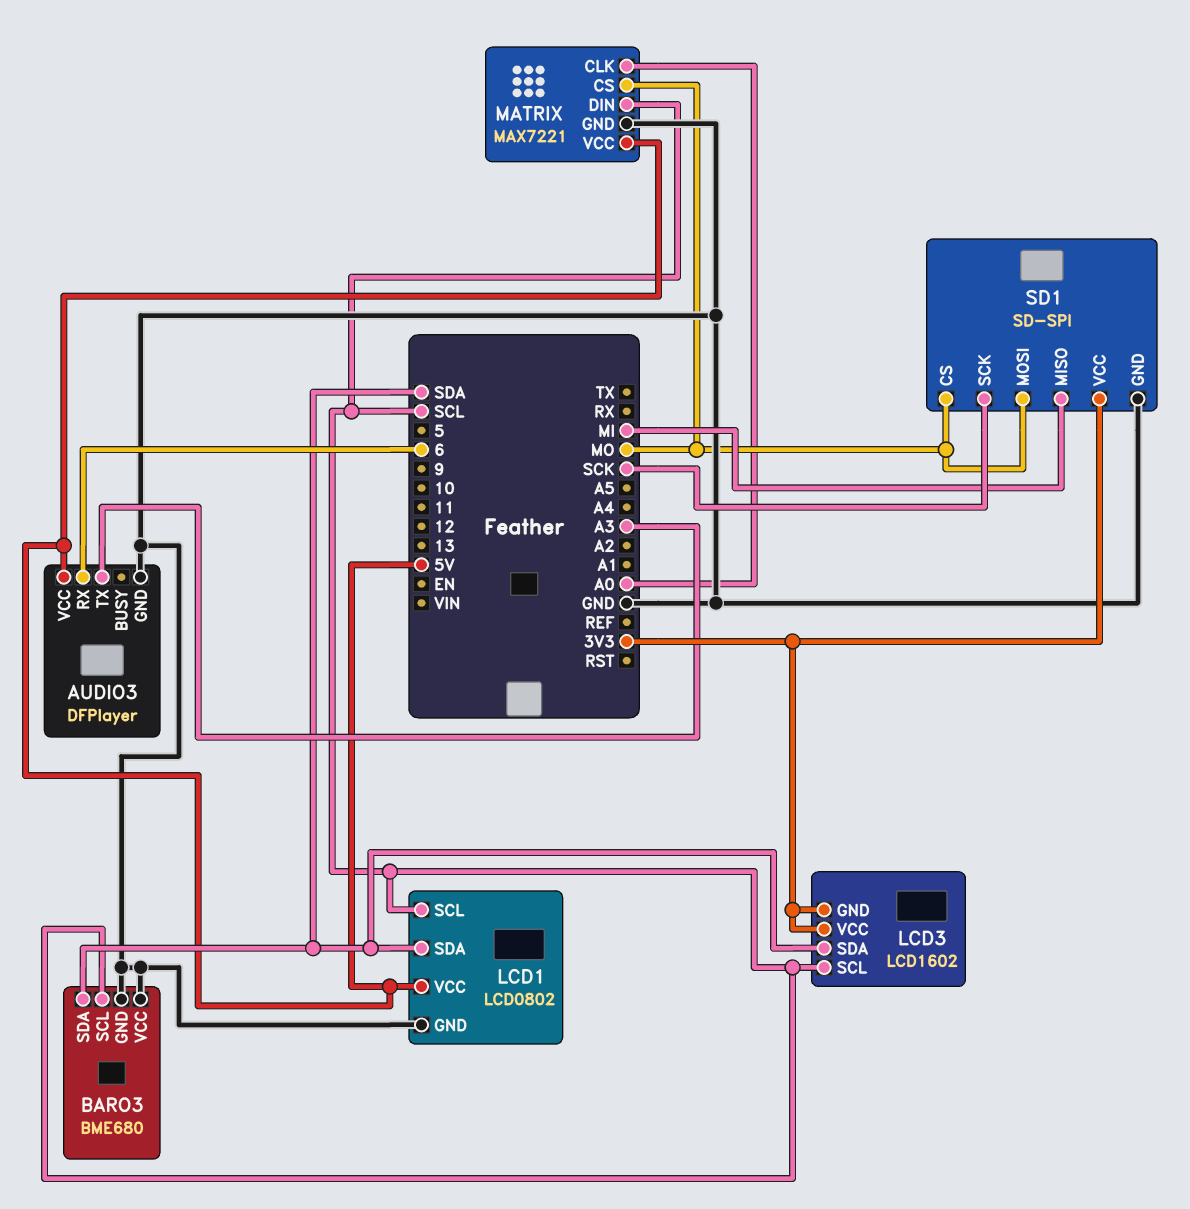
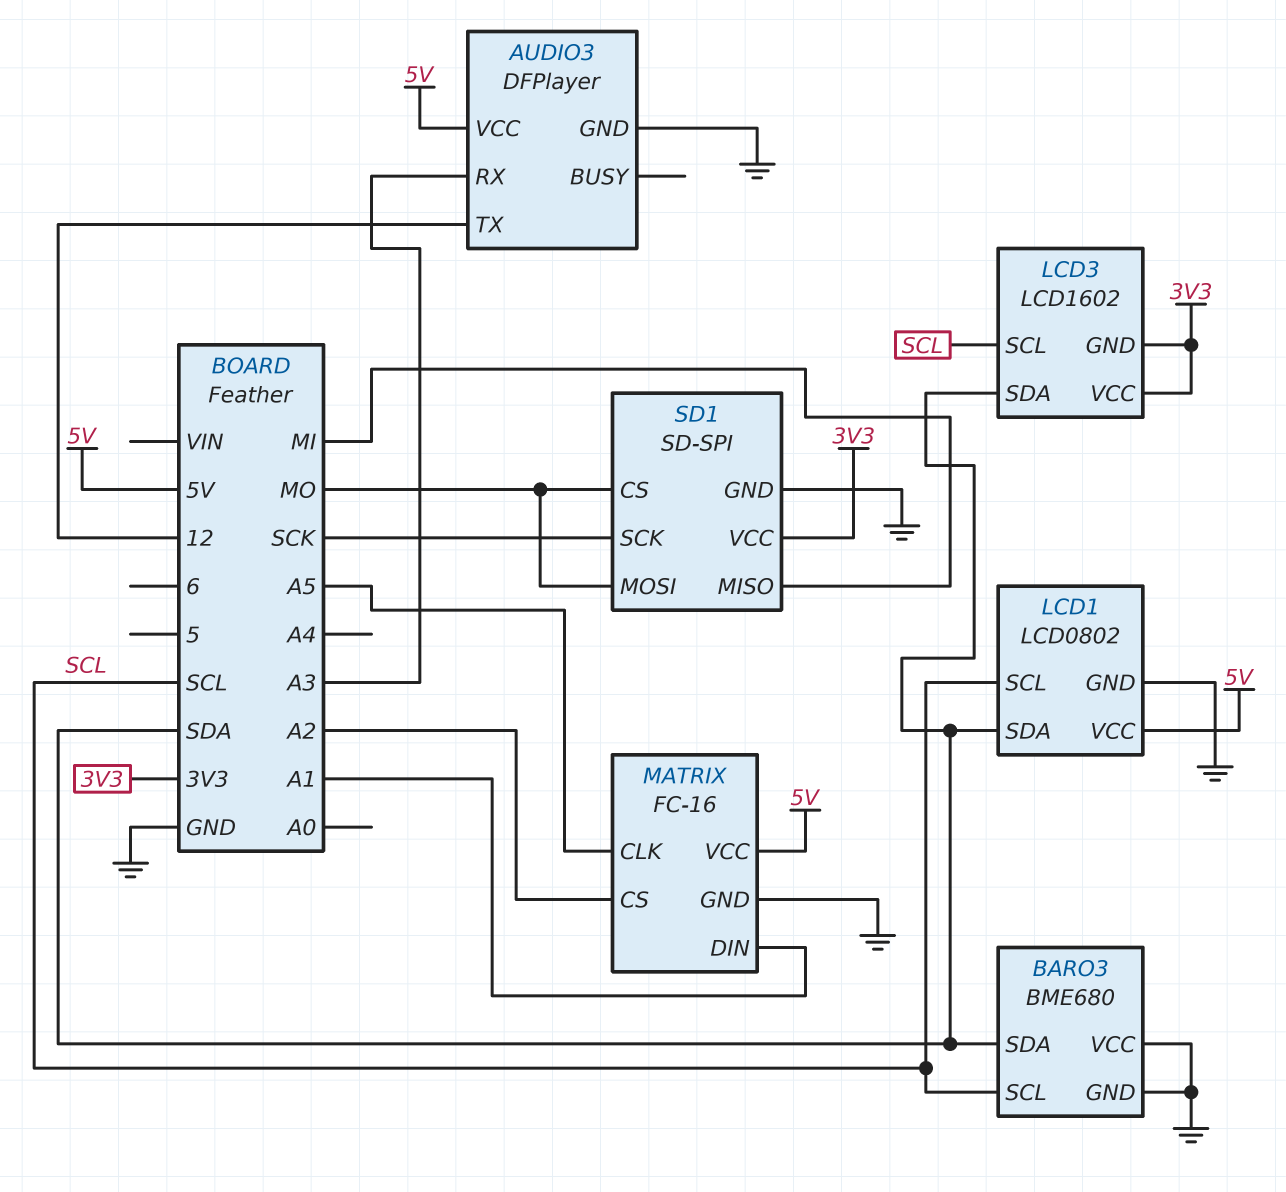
AUDIO3 pin RX: 6 -> A3
AUDIO3 pin TX: A3 -> 12
MATRIX: MAX7221 -> FC-16
MATRIX pin CLK: A0 -> A5
MATRIX pin CS: MO -> A2
MATRIX pin DIN: SCL -> A1

